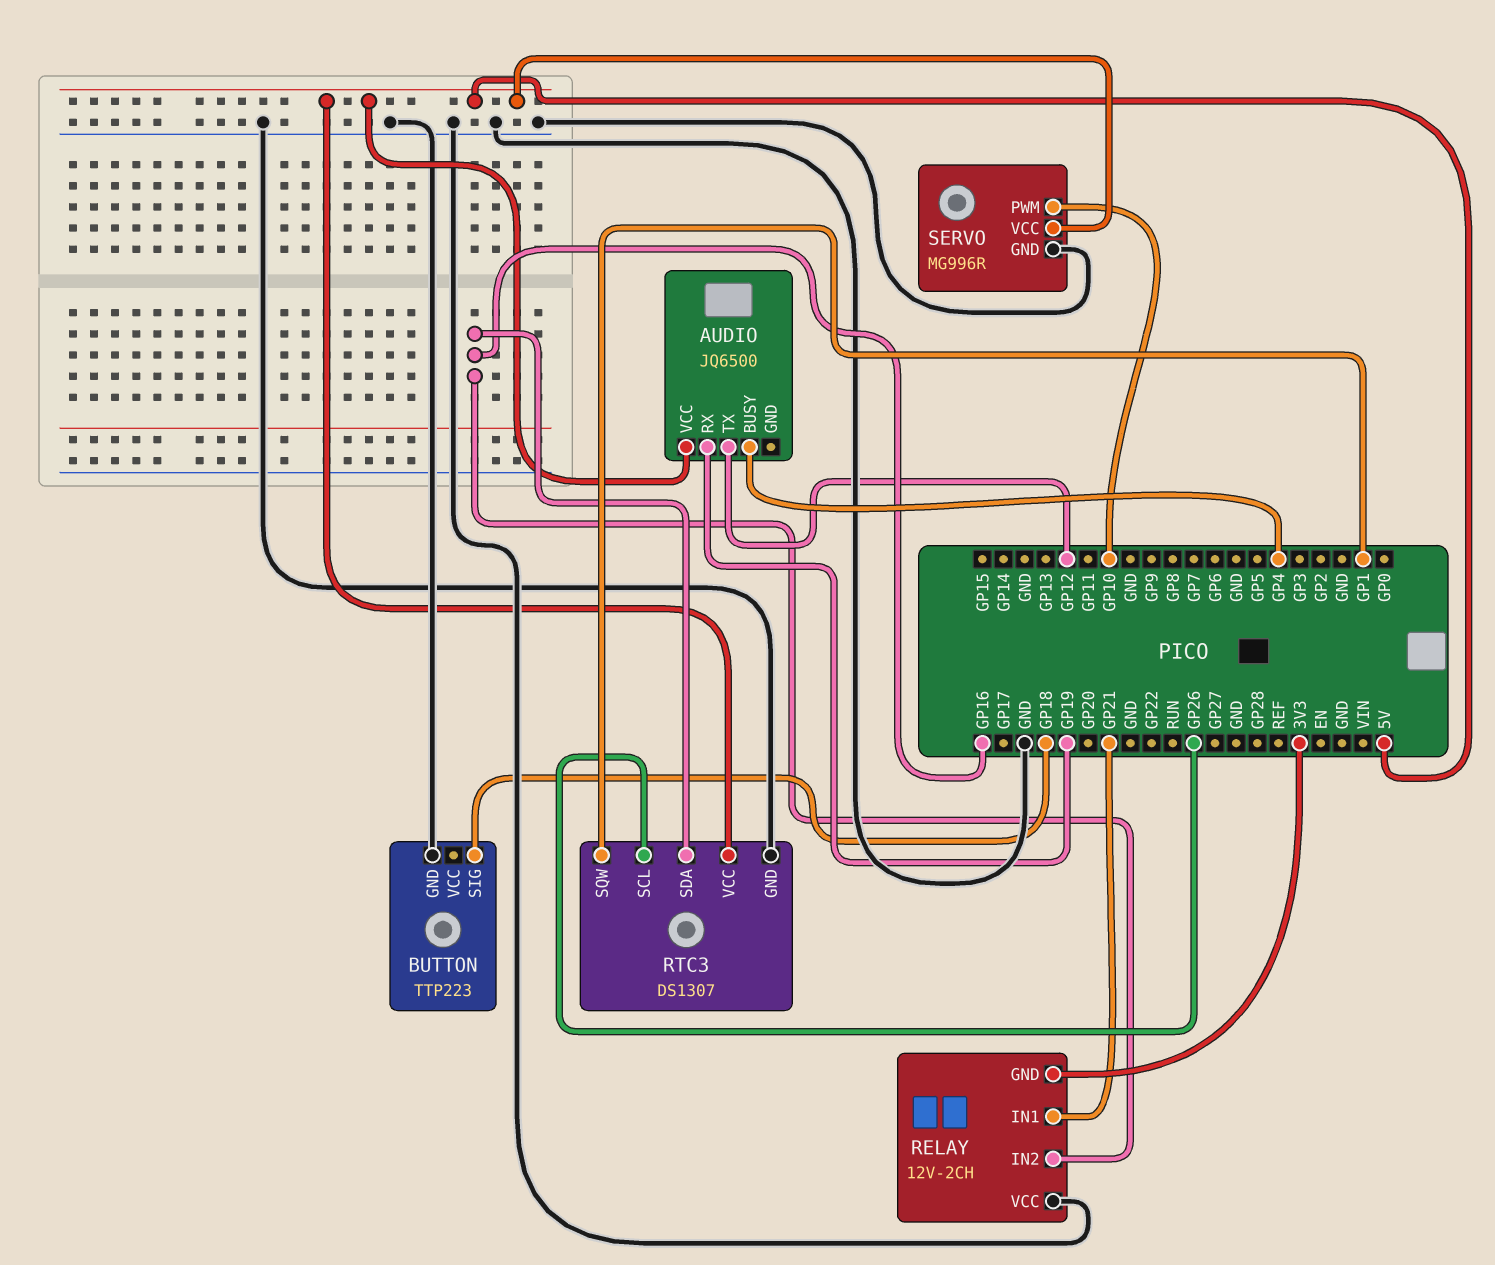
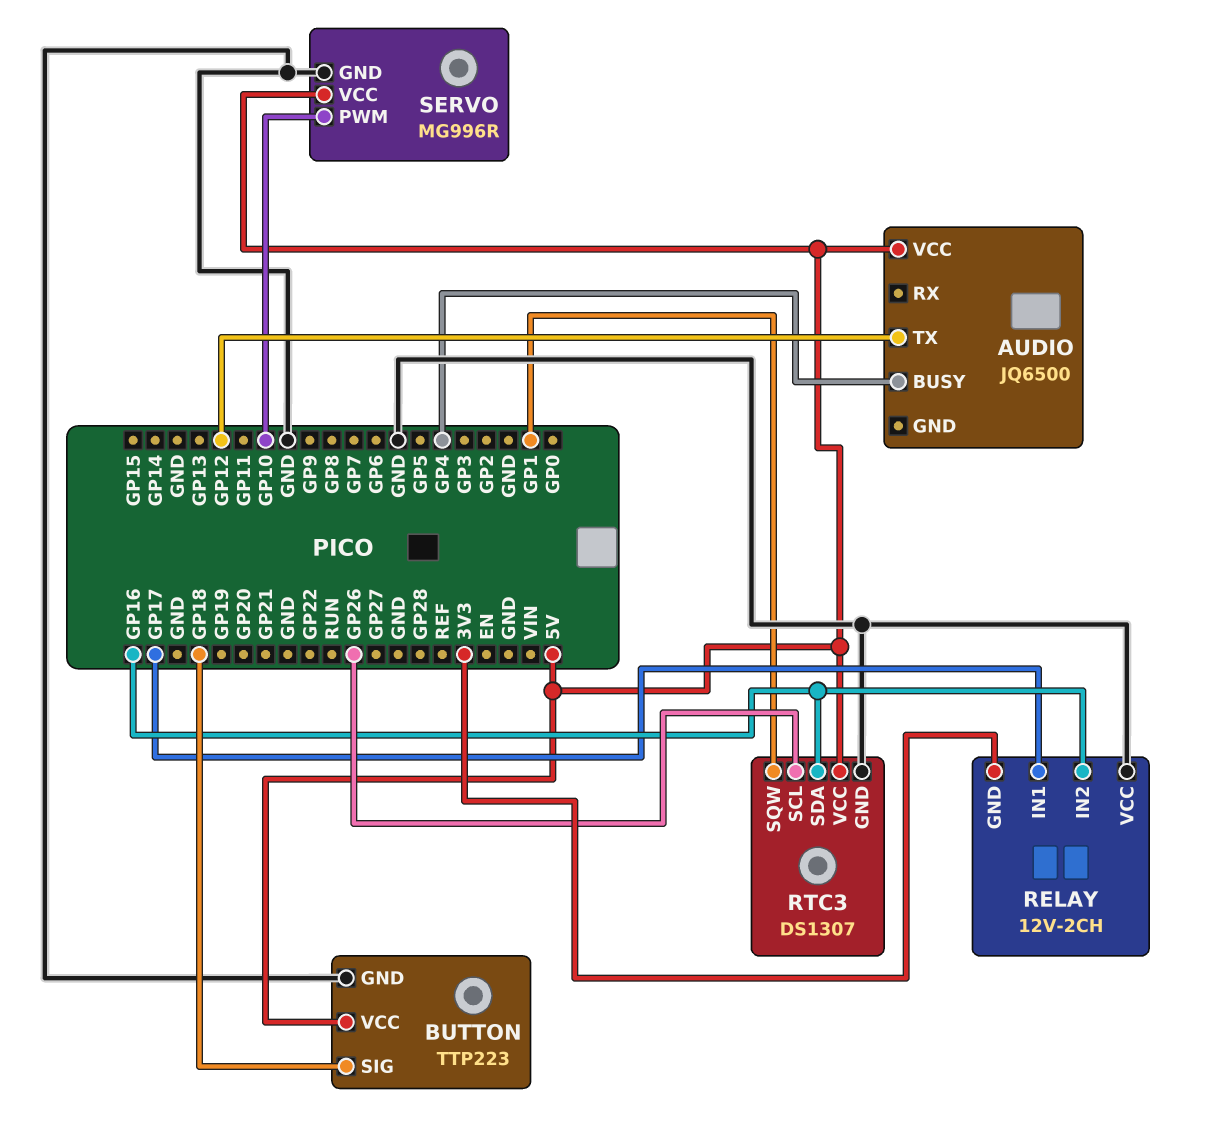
AUDIO pin RX: GP19 -> none
BUTTON pin VCC: none -> 5V
RELAY pin IN1: GP21 -> GP17

